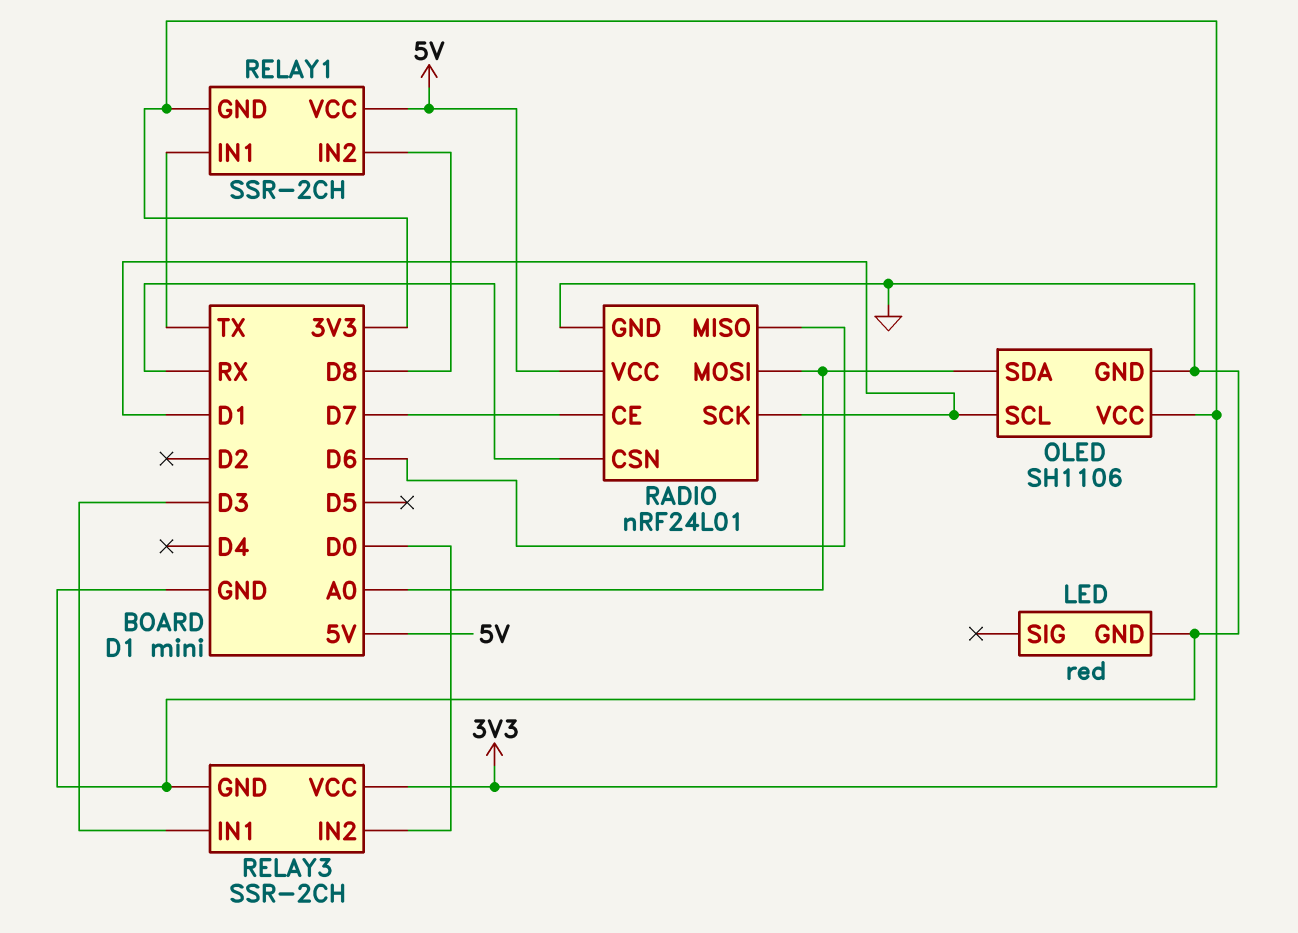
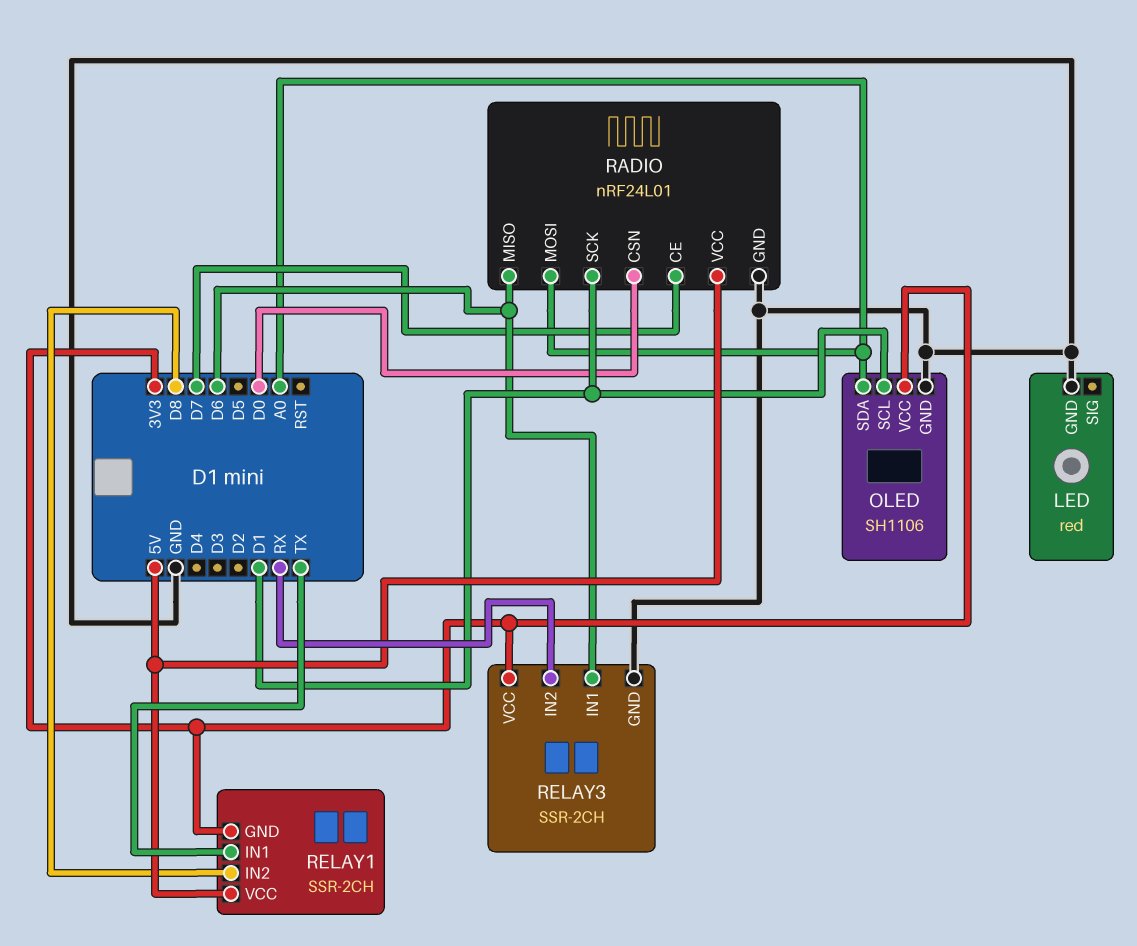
RADIO pin CSN: RX -> D0
RELAY3 pin IN1: D3 -> D6
RELAY3 pin IN2: D0 -> RX

